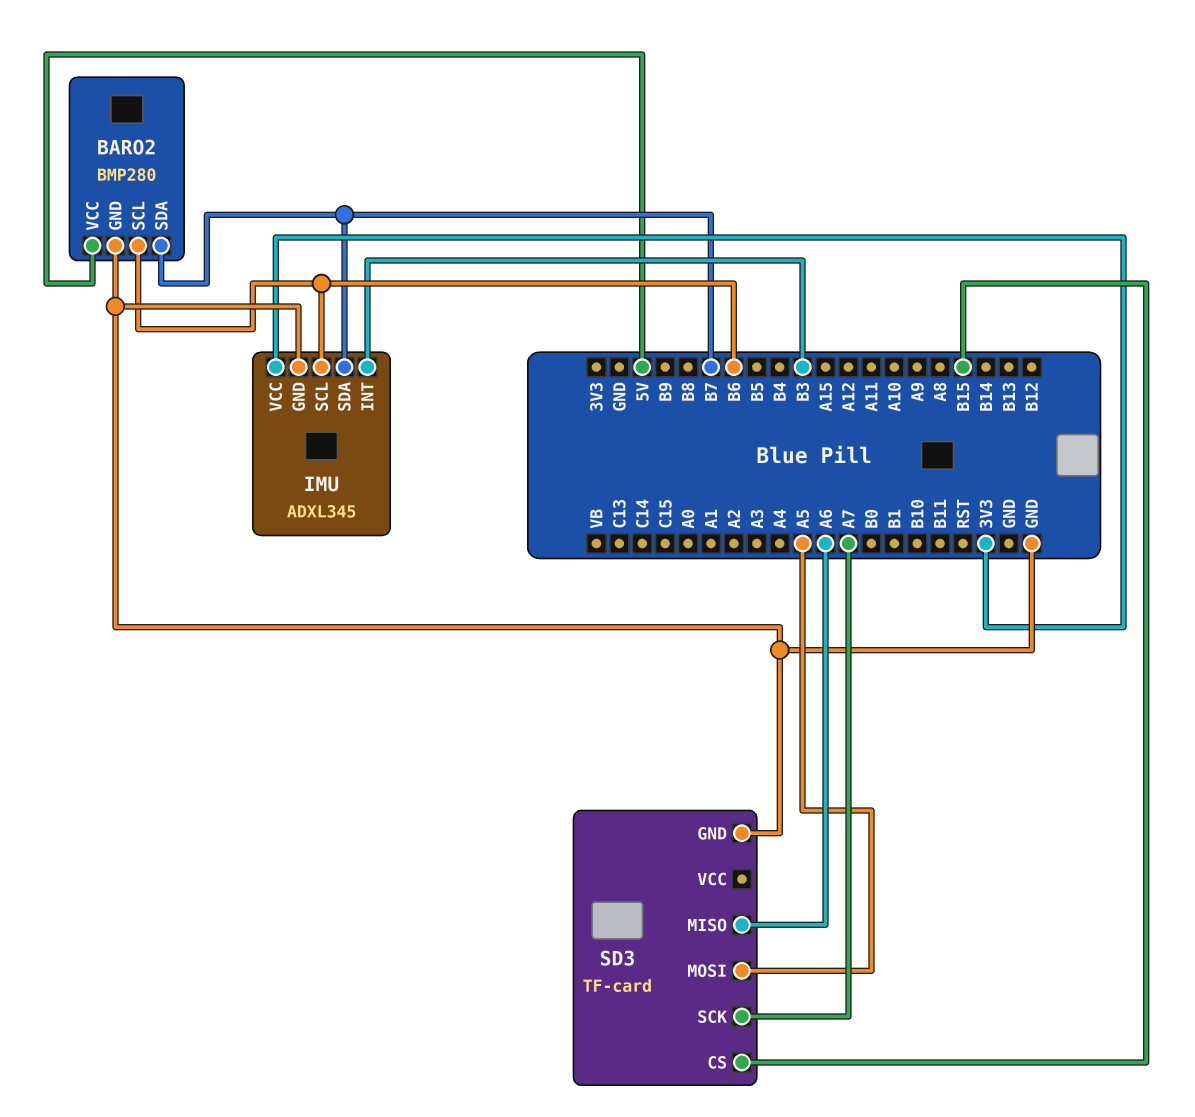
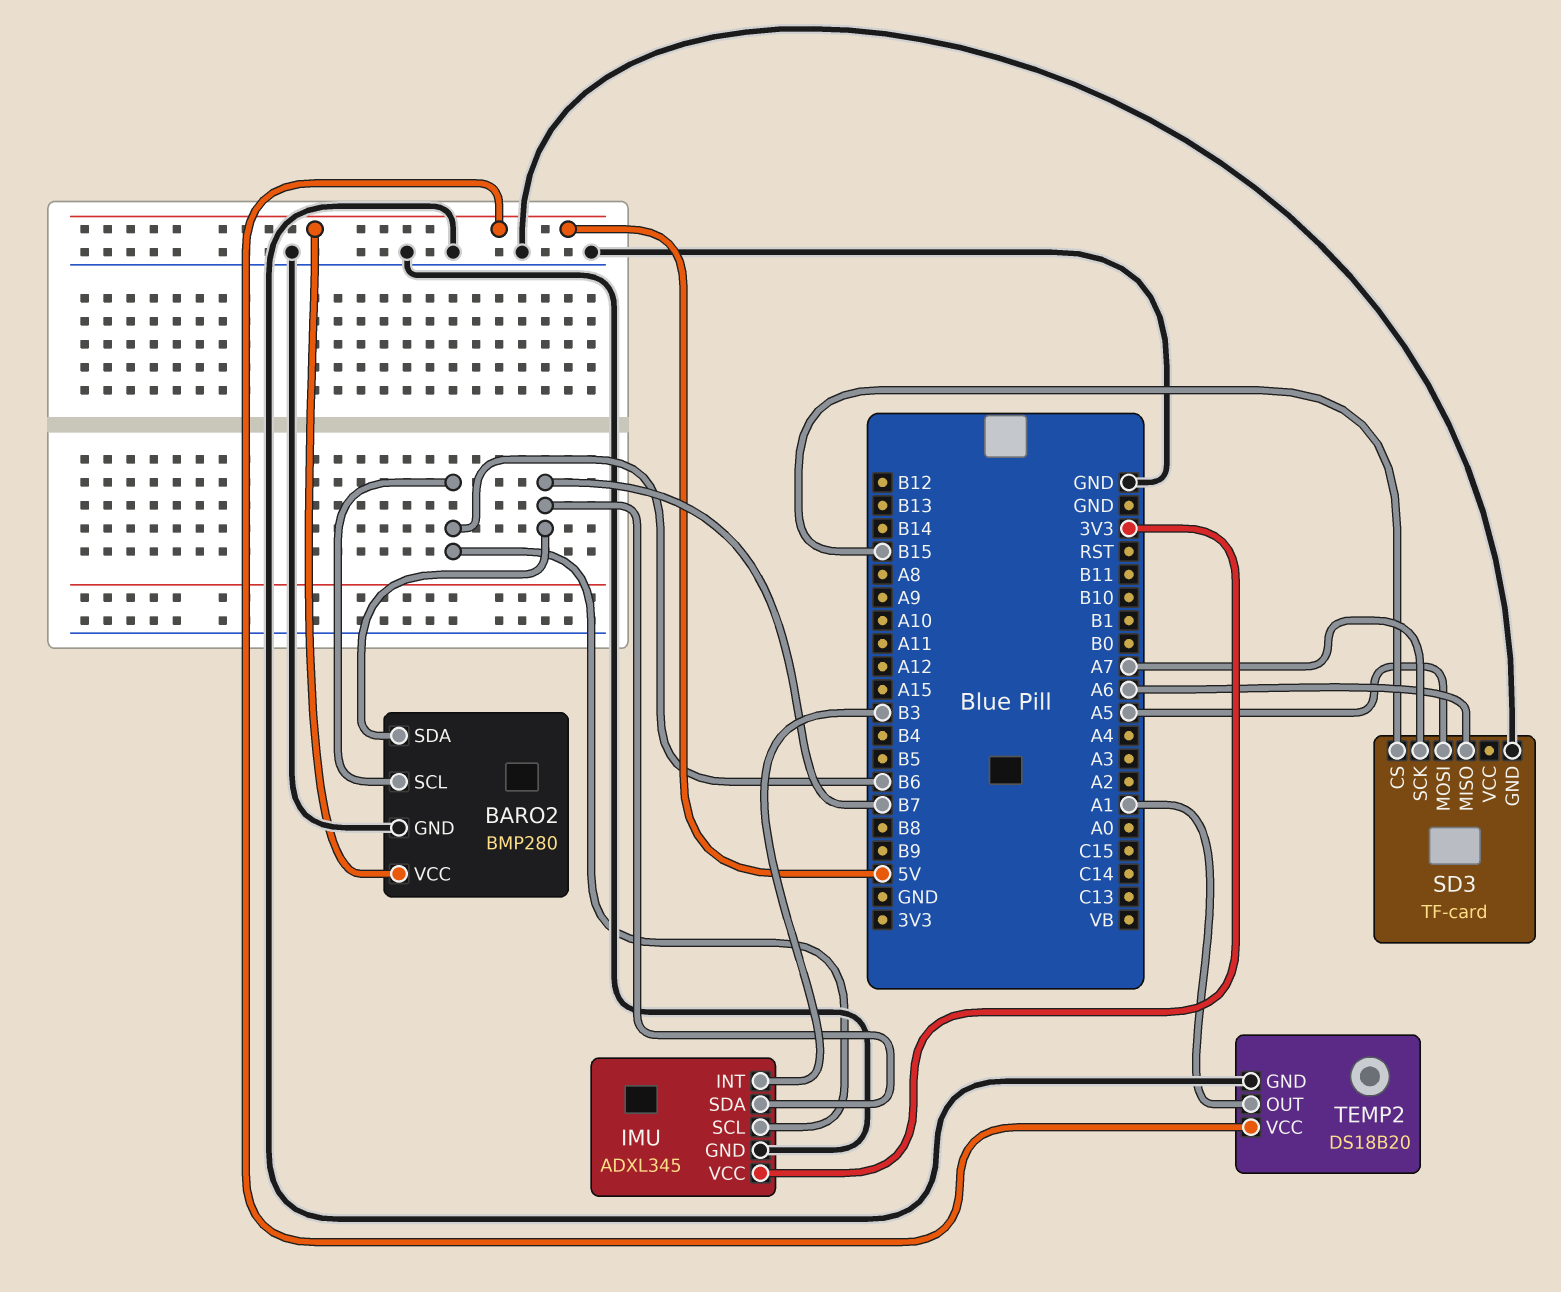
TEMP2: none -> DS18B20
TEMP2 pin GND: none -> GND
TEMP2 pin OUT: none -> A1
TEMP2 pin VCC: none -> 5V

